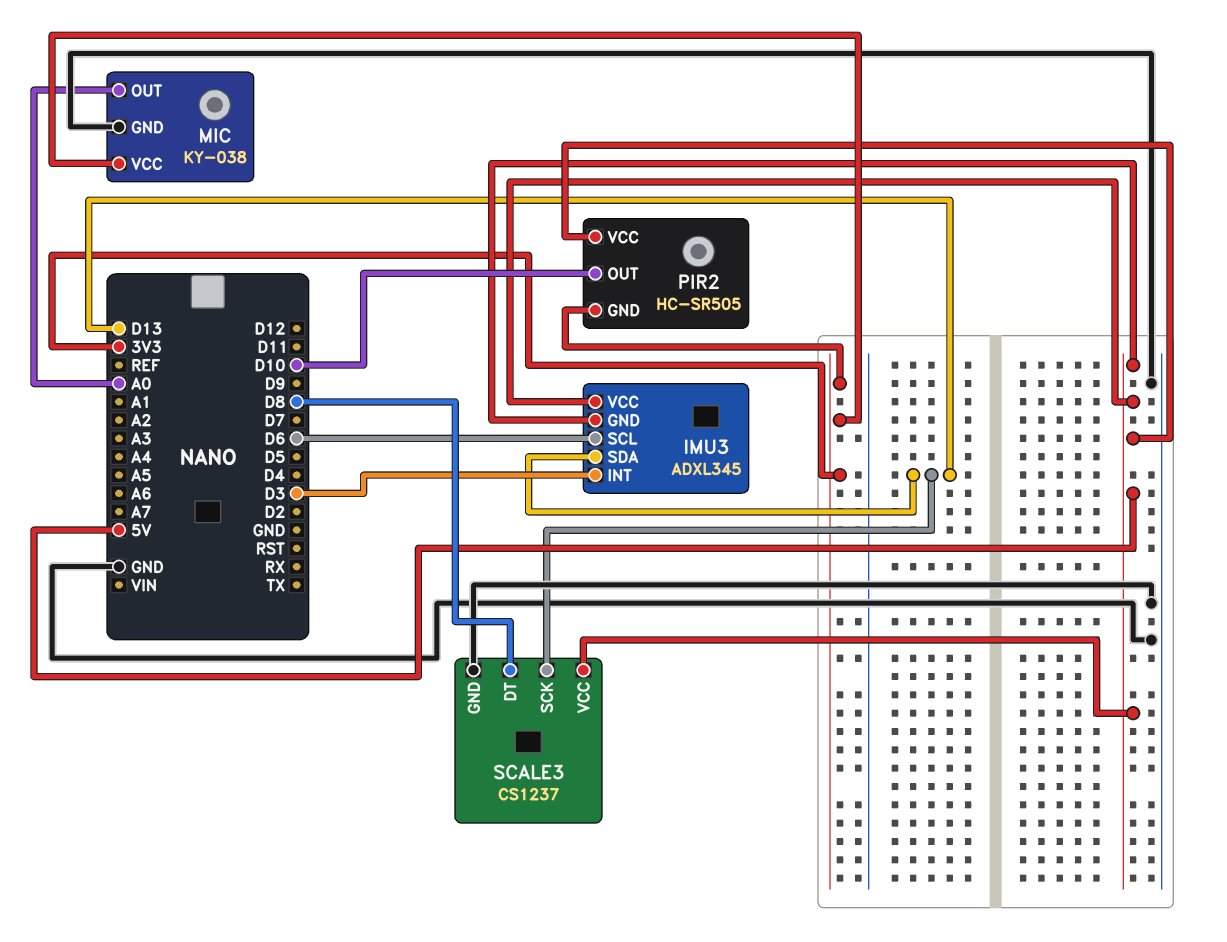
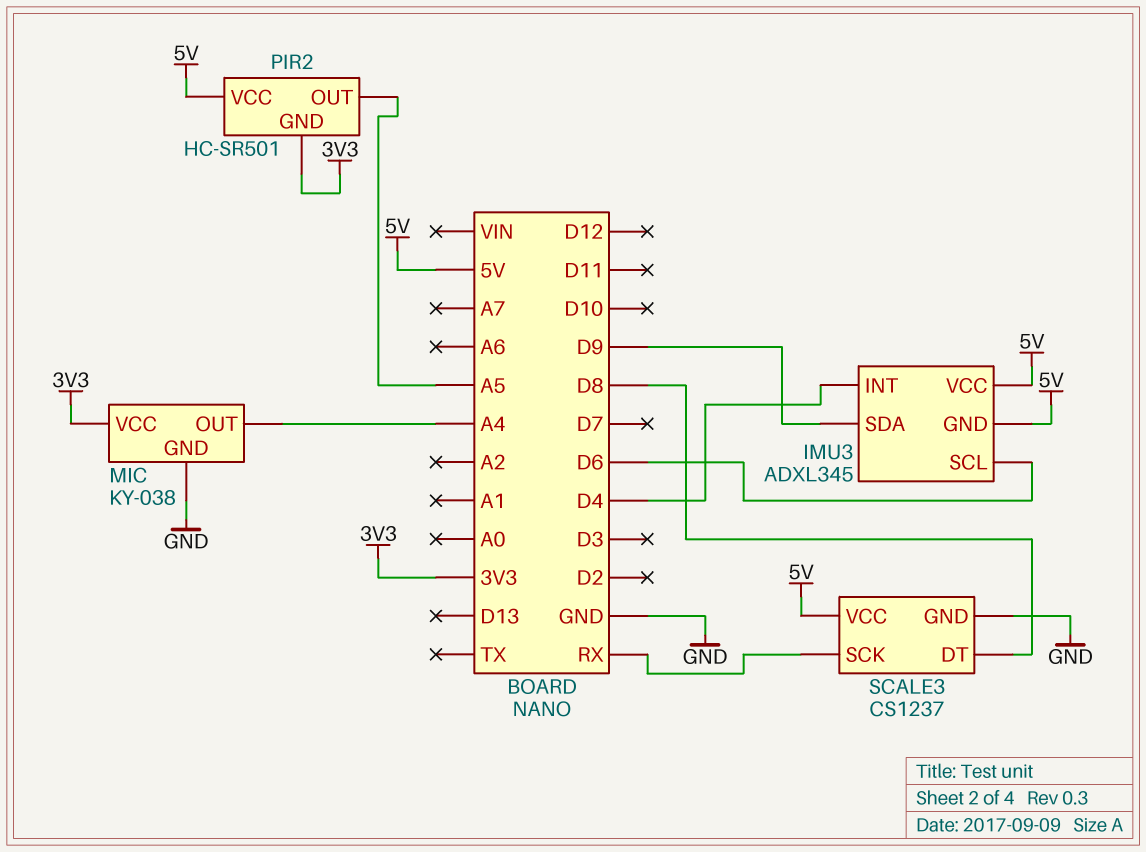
IMU3 pin INT: D3 -> D4
IMU3 pin SDA: D13 -> D9
MIC pin OUT: A0 -> A4
PIR2: HC-SR505 -> HC-SR501
PIR2 pin OUT: D10 -> A5
SCALE3 pin SCK: D13 -> RX

